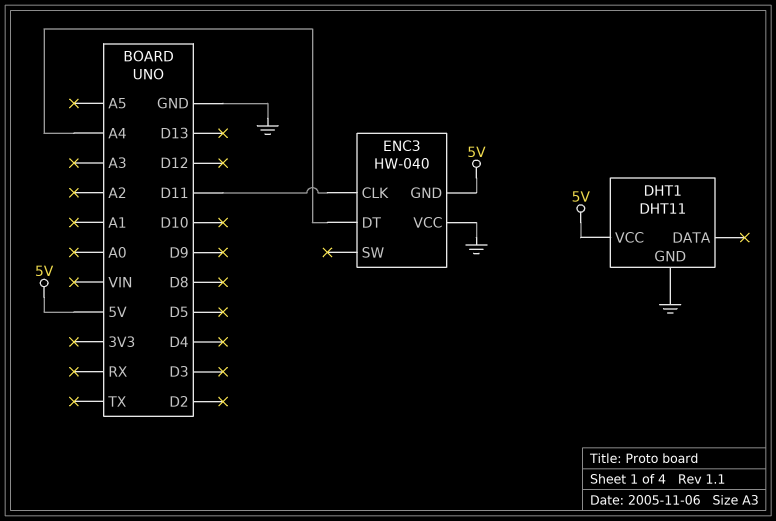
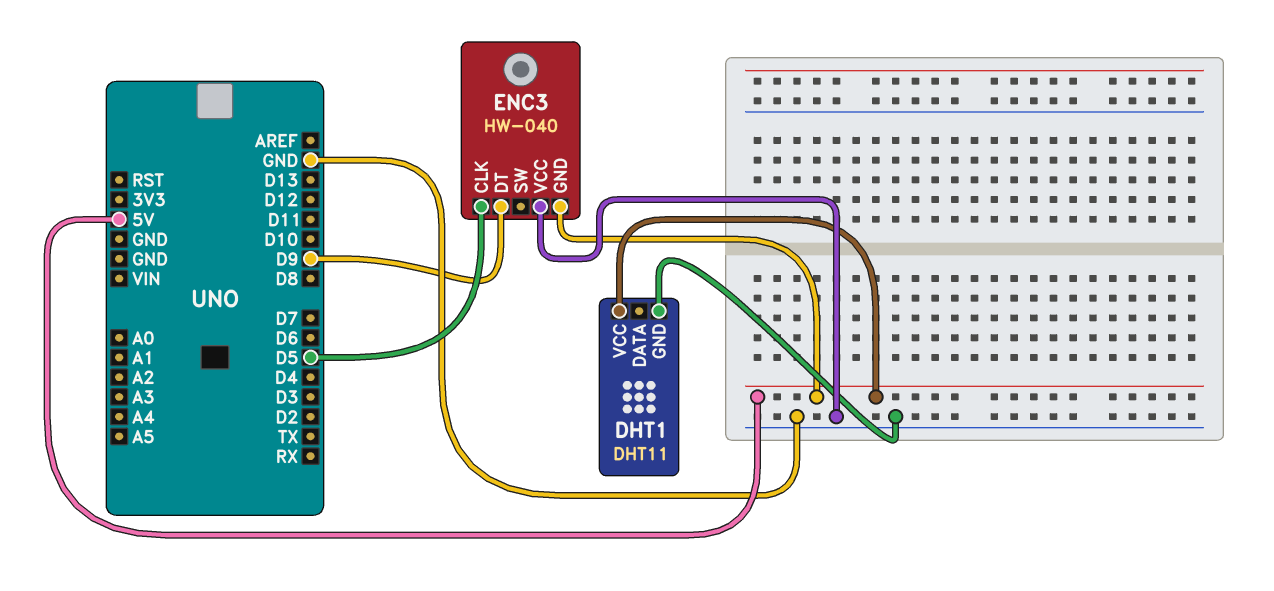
ENC3 pin CLK: D11 -> D5
ENC3 pin DT: A4 -> D9

